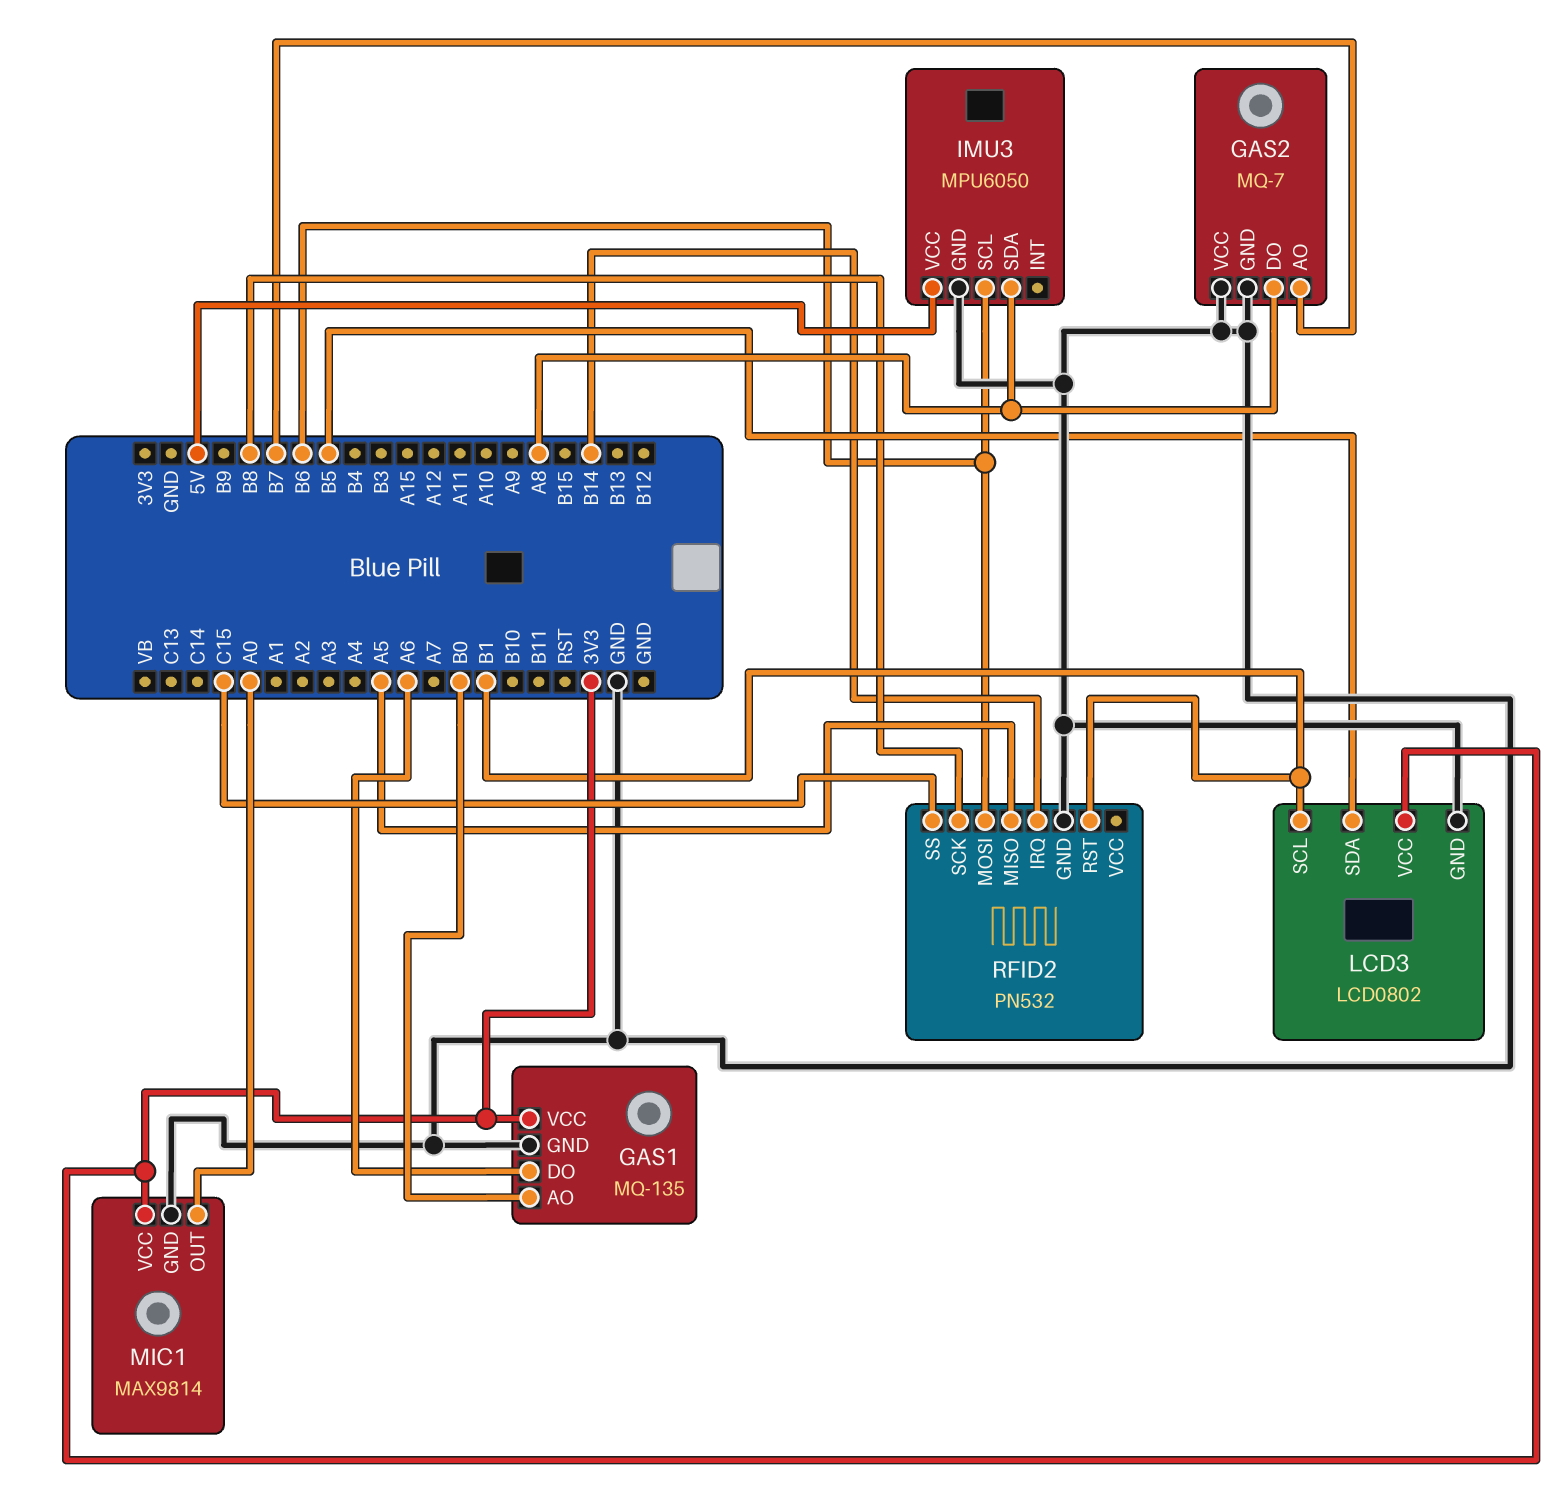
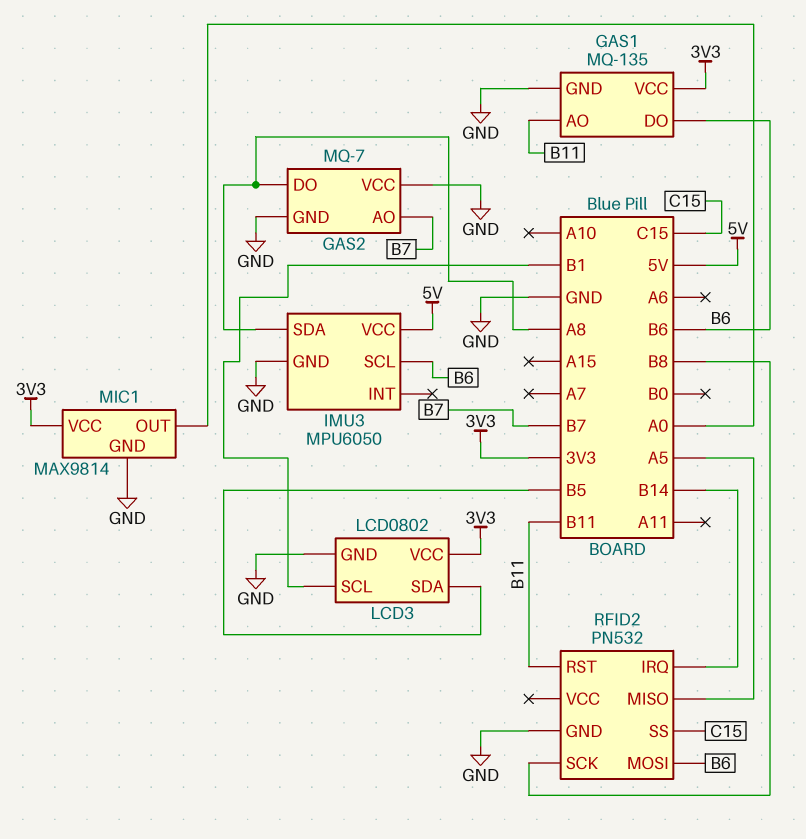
GAS1 pin AO: B0 -> B11
GAS1 pin DO: A6 -> B6
RFID2 pin RST: B1 -> B11

